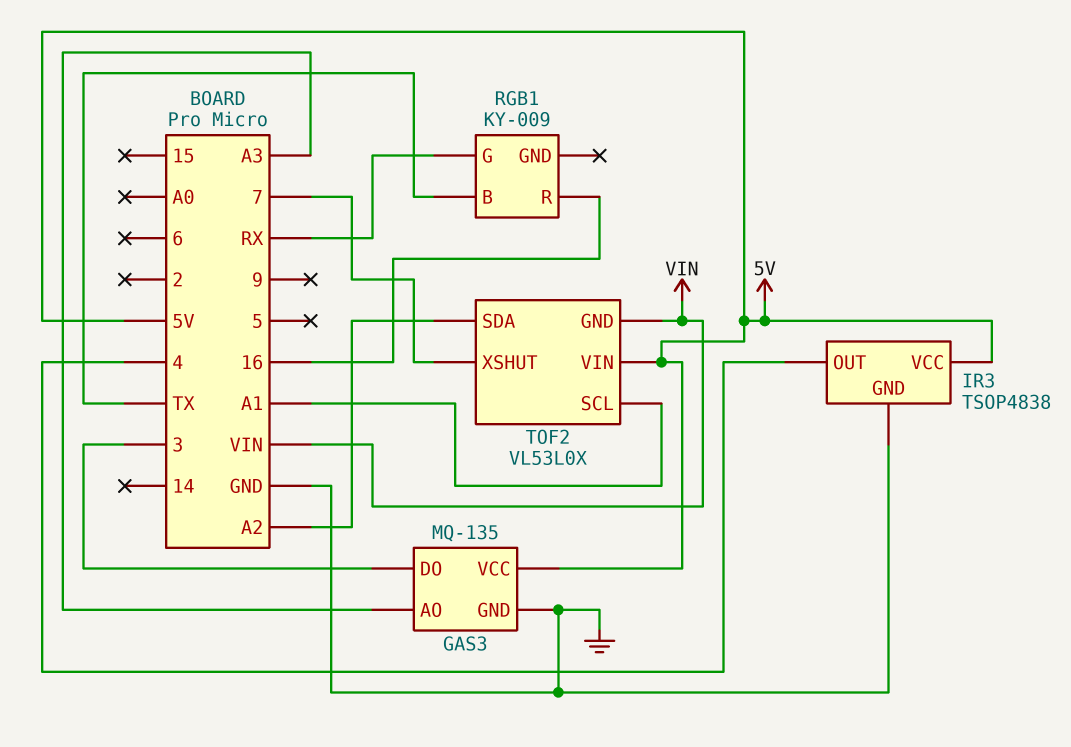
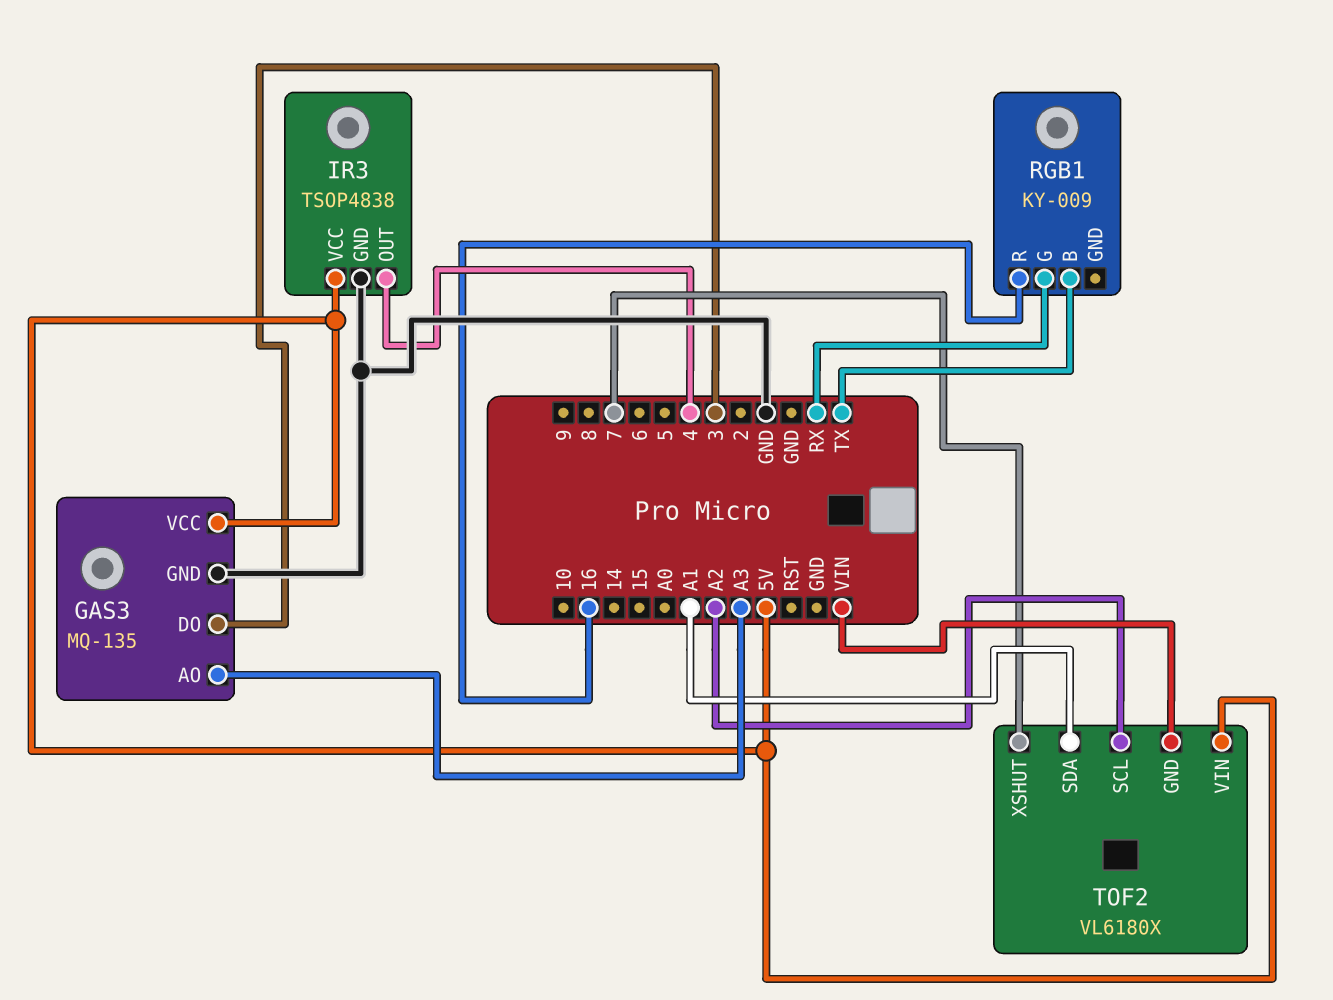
TOF2: VL53L0X -> VL6180X
TOF2 pin SCL: A1 -> A2
TOF2 pin SDA: A2 -> A1

